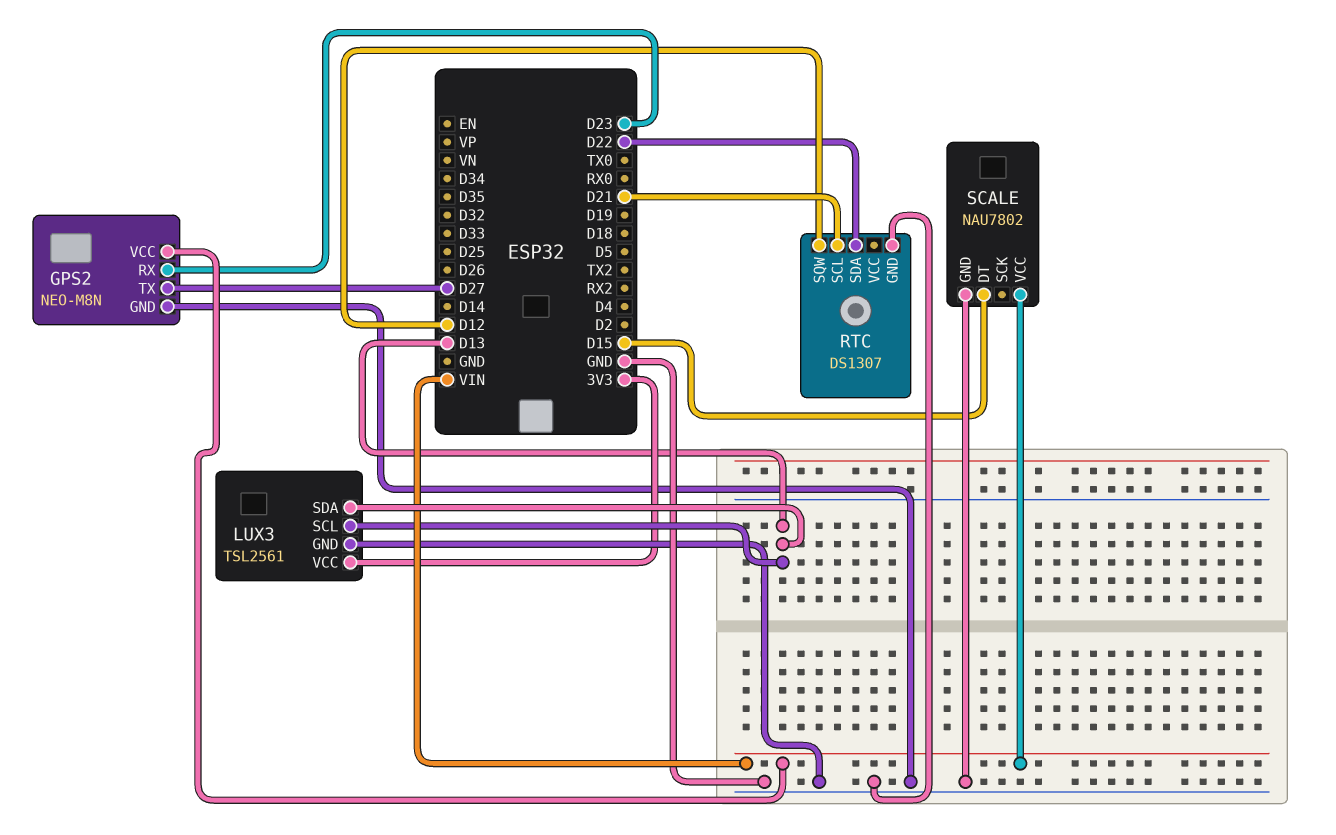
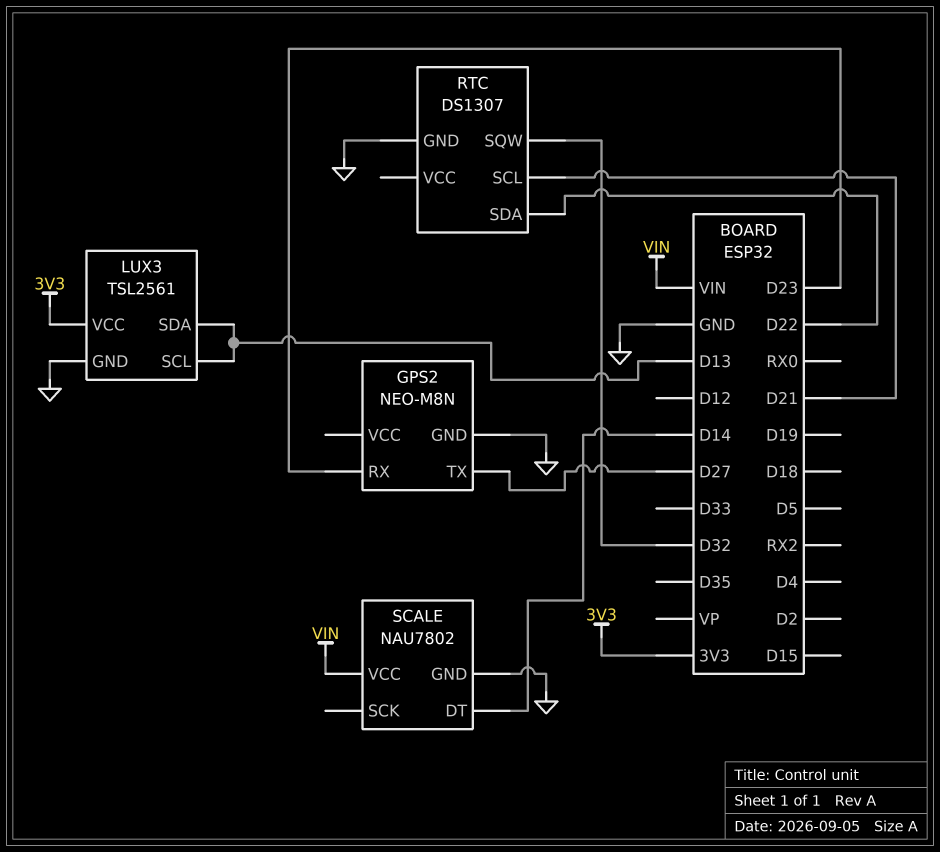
GPS2 pin VCC: VIN -> none
RTC pin SQW: D12 -> D32
SCALE pin DT: D15 -> D14

